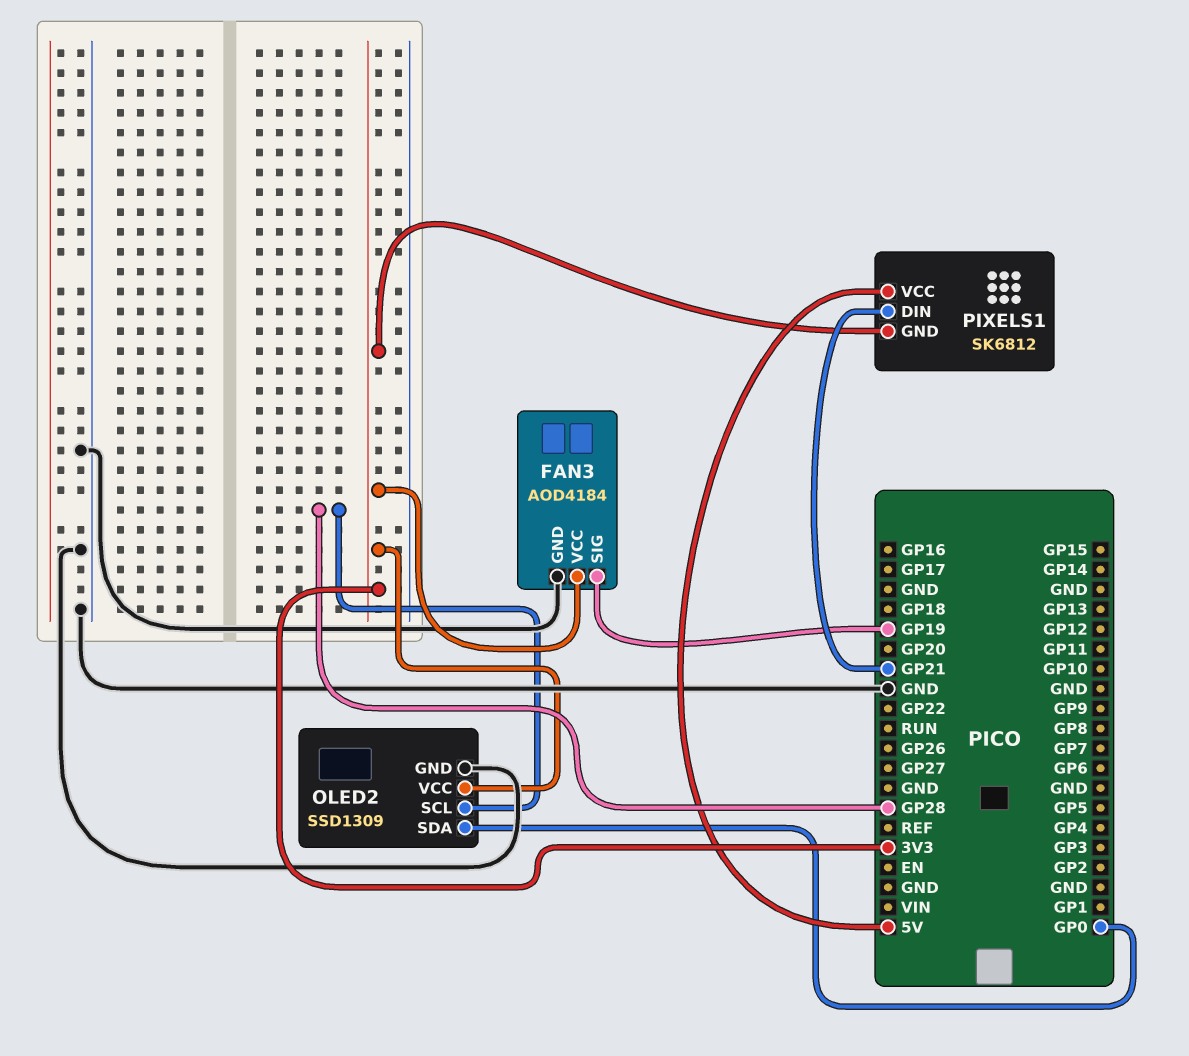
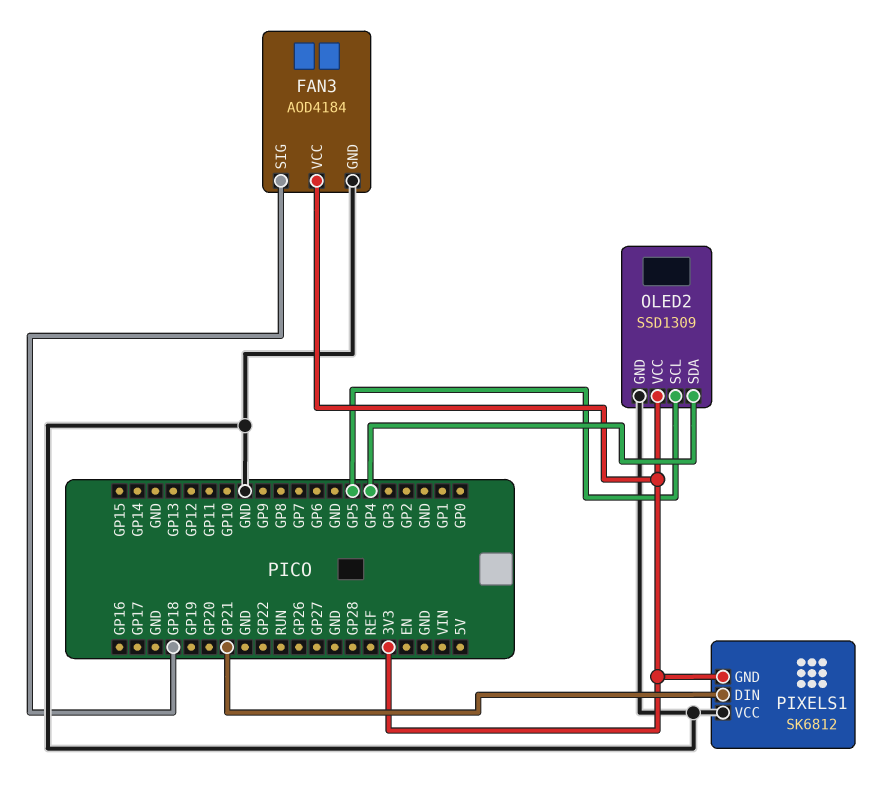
FAN3 pin SIG: GP19 -> GP18
OLED2 pin SCL: GP28 -> GP5
OLED2 pin SDA: GP0 -> GP4
PIXELS1 pin VCC: 5V -> GND

